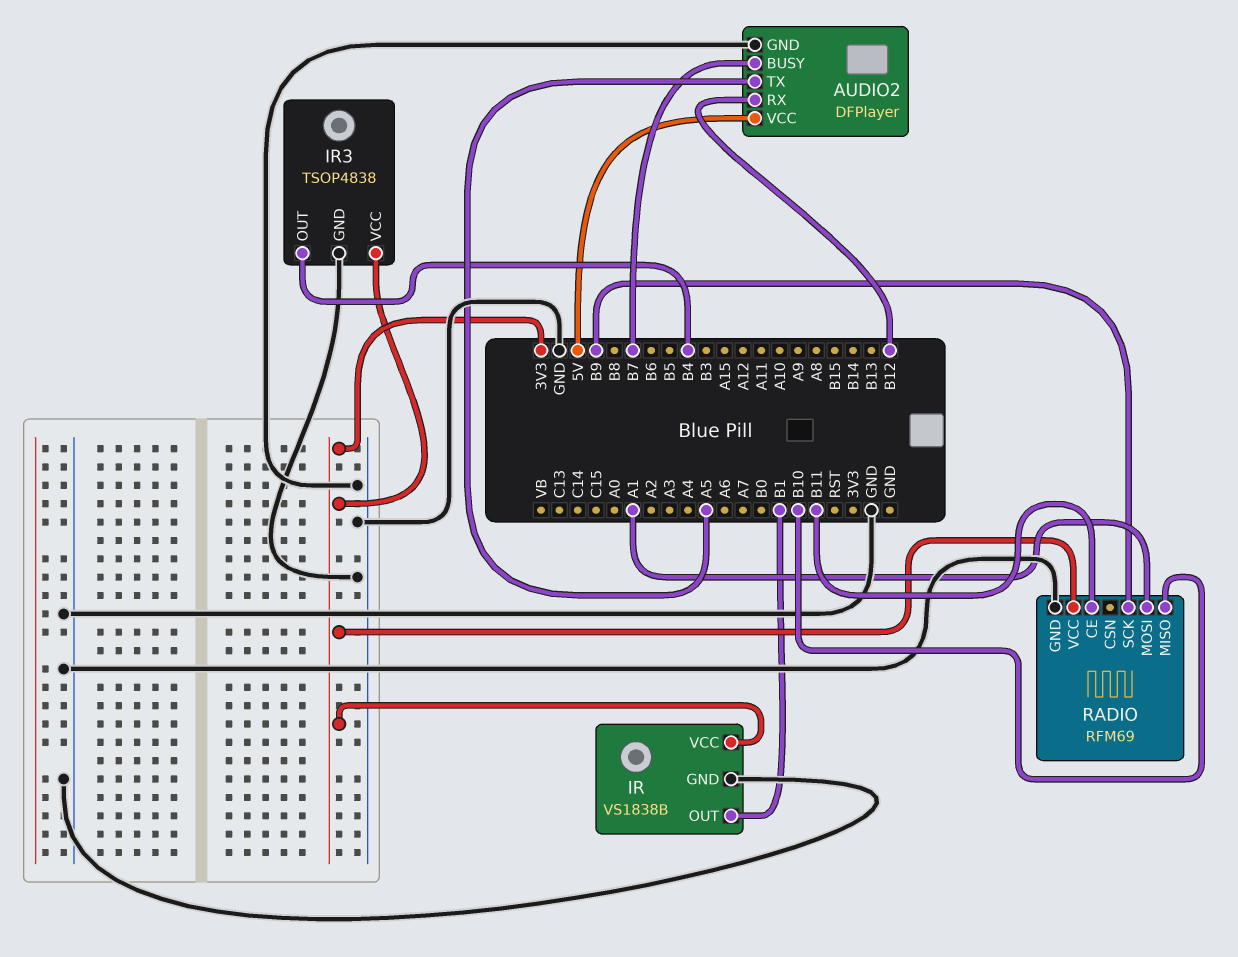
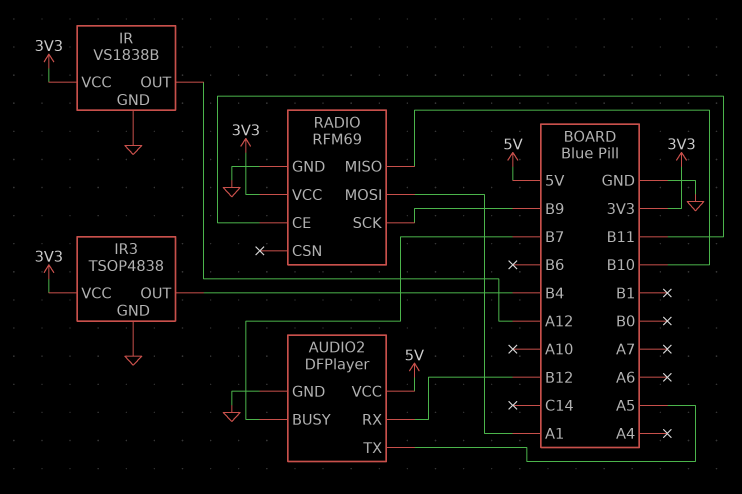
IR pin OUT: B1 -> A12

